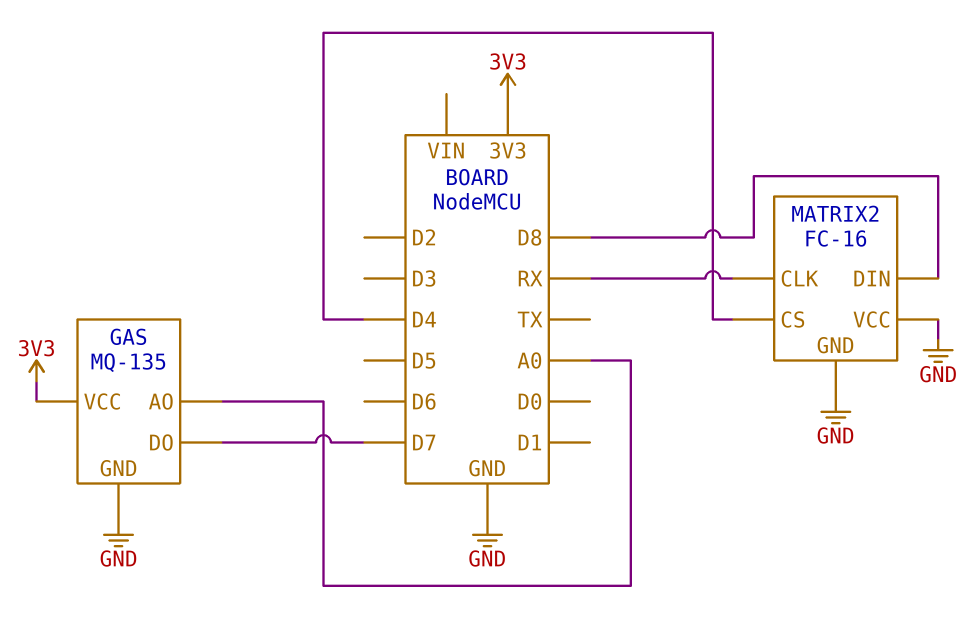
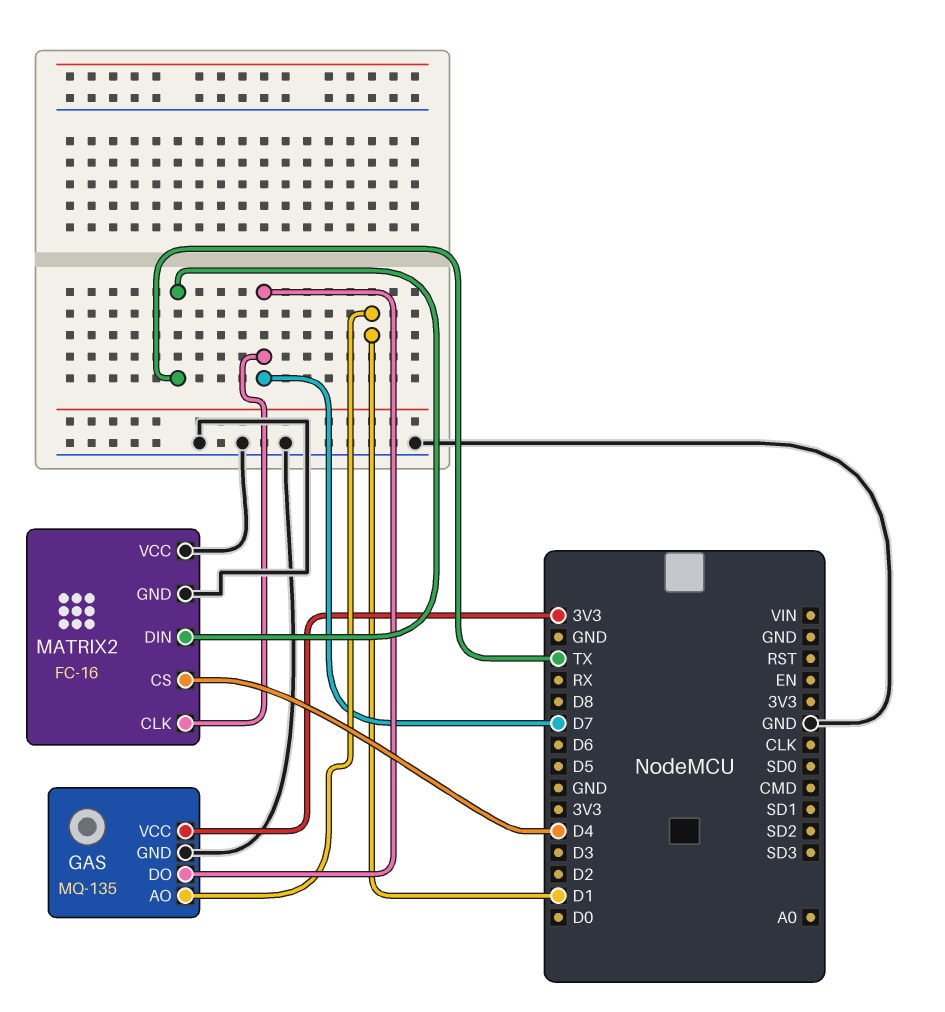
GAS pin AO: A0 -> D1
MATRIX2 pin CLK: RX -> D7
MATRIX2 pin DIN: D8 -> TX

